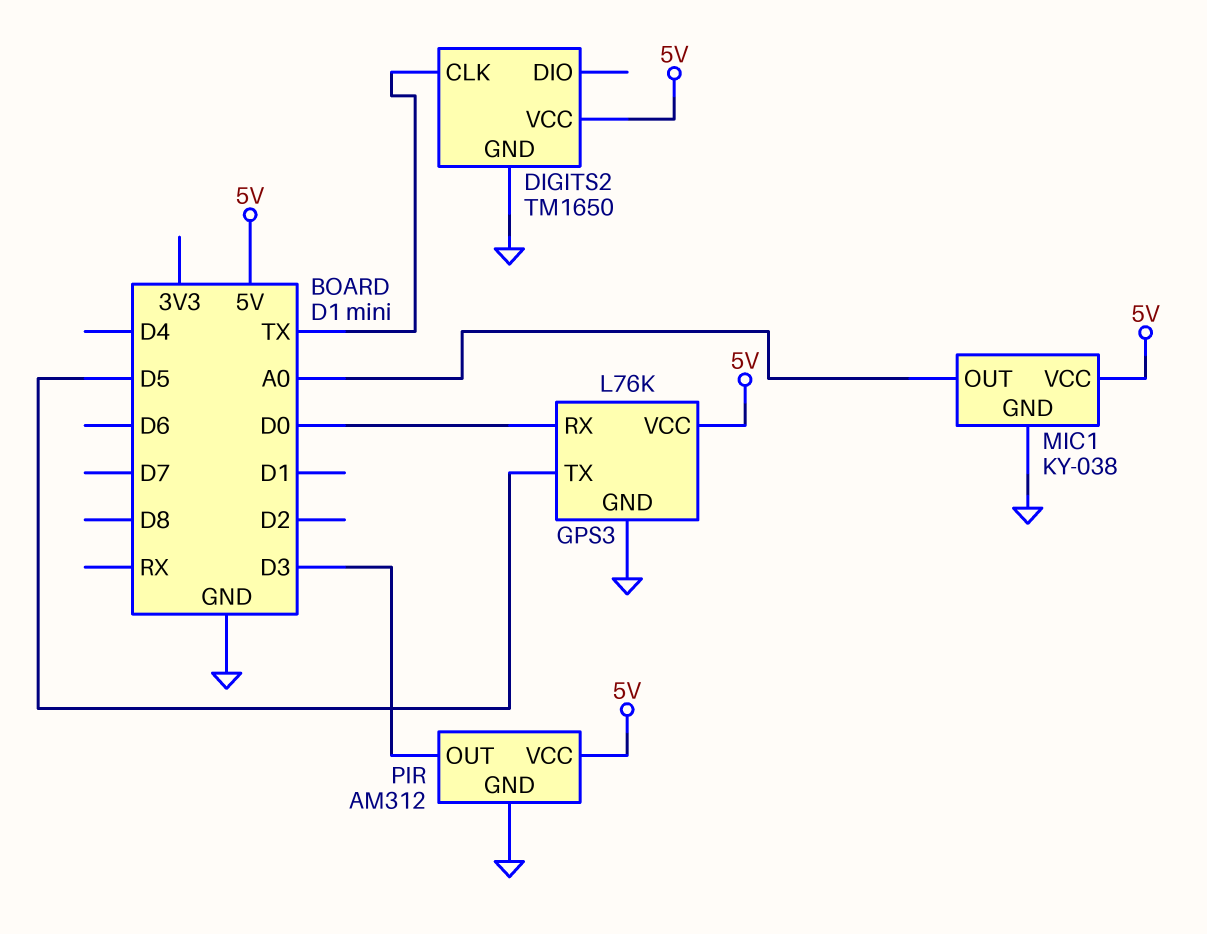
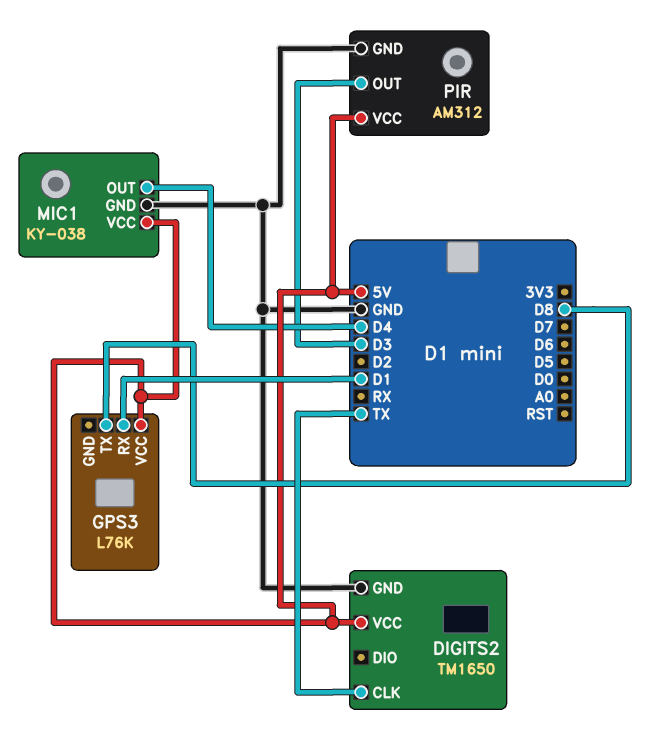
GPS3 pin GND: GND -> none
GPS3 pin RX: D0 -> D1
GPS3 pin TX: D5 -> D8
MIC1 pin OUT: A0 -> D4

